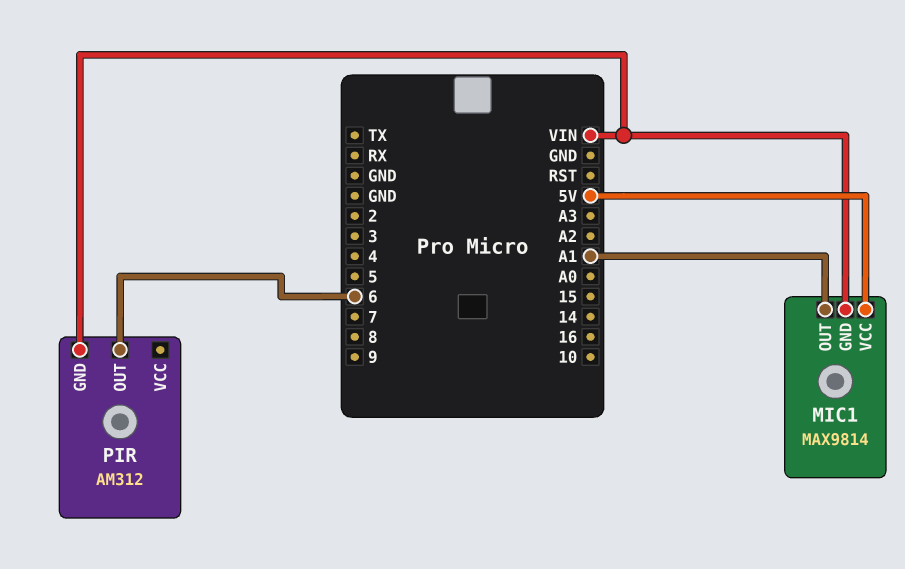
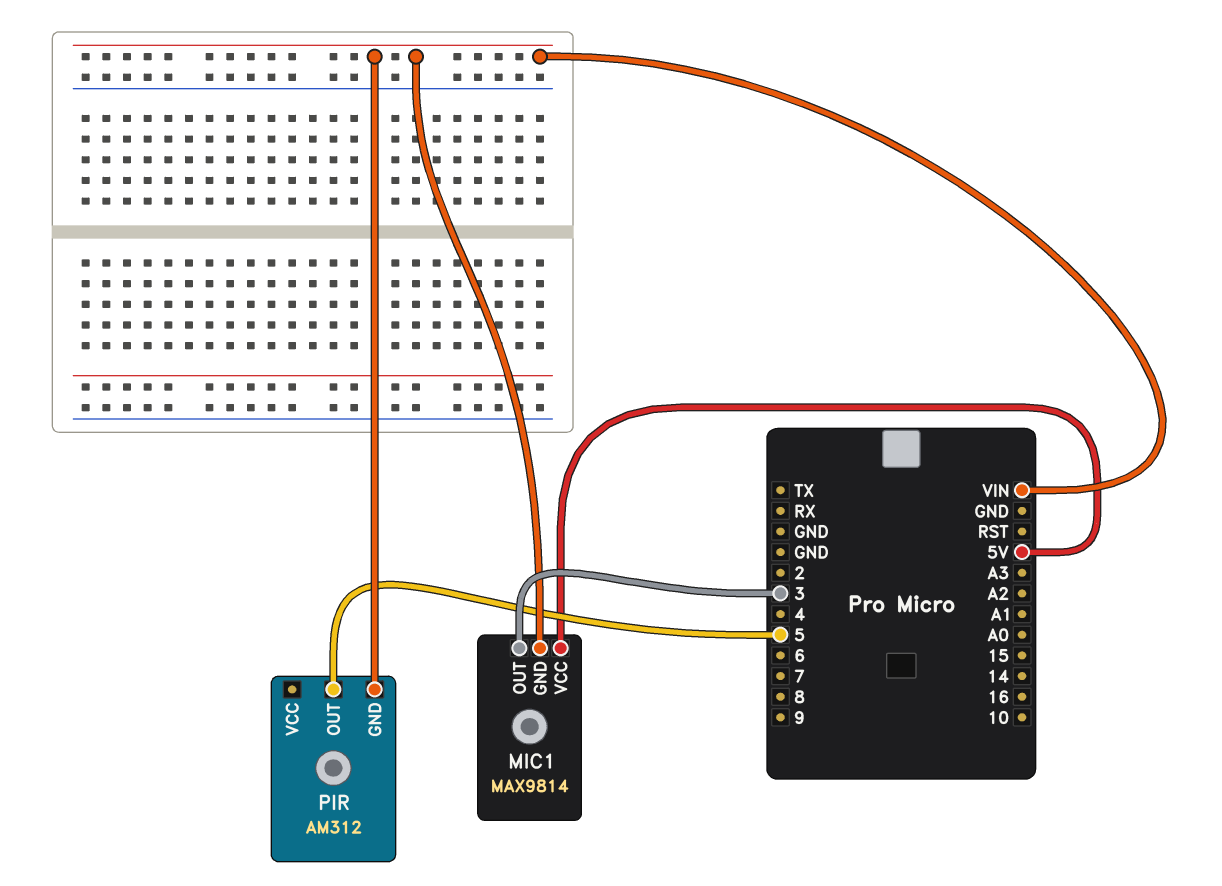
MIC1 pin OUT: A1 -> 3
PIR pin OUT: 6 -> 5

